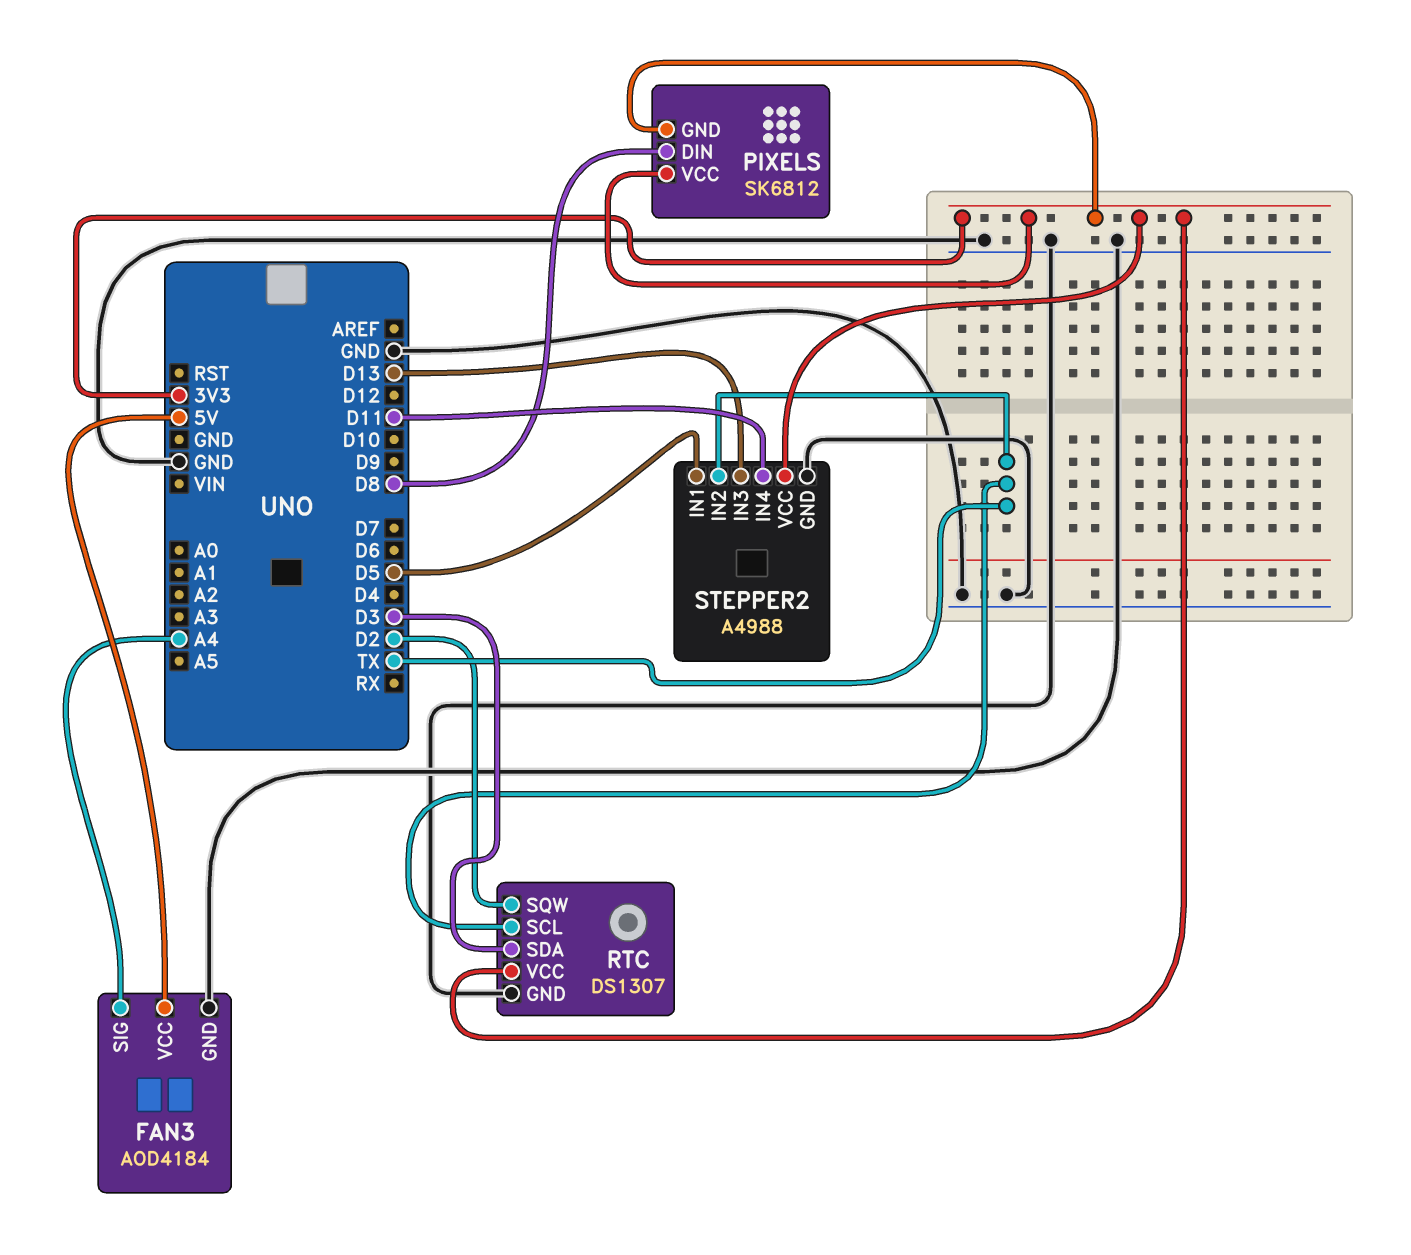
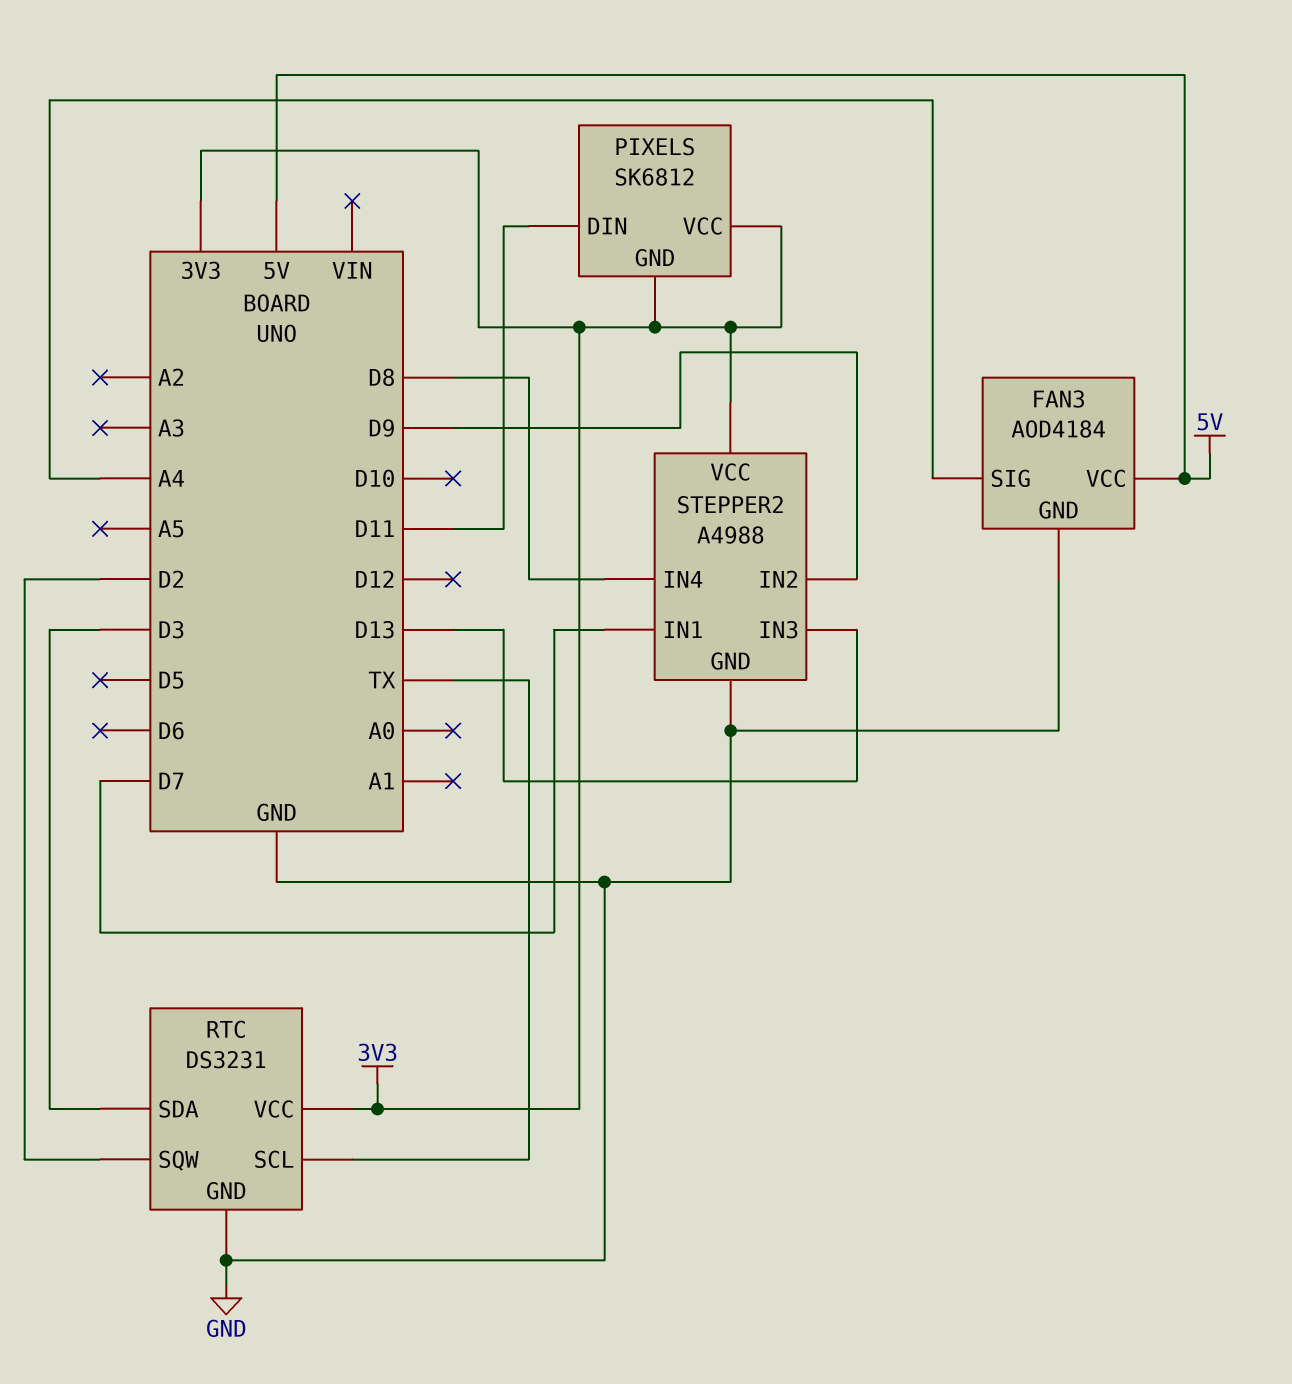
PIXELS pin DIN: D8 -> D11
RTC: DS1307 -> DS3231
STEPPER2 pin IN1: D5 -> D7
STEPPER2 pin IN2: TX -> D9
STEPPER2 pin IN4: D11 -> D8

